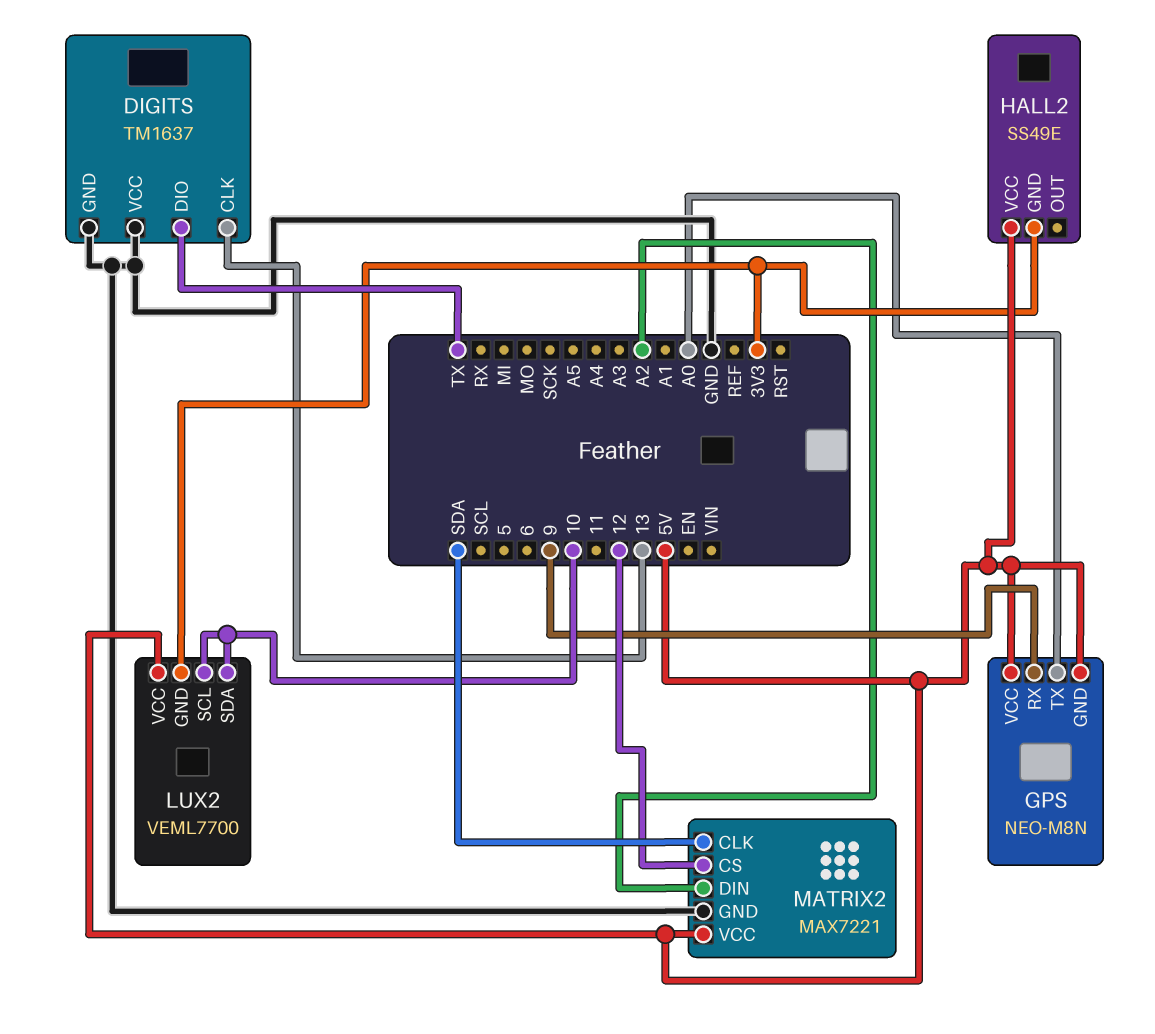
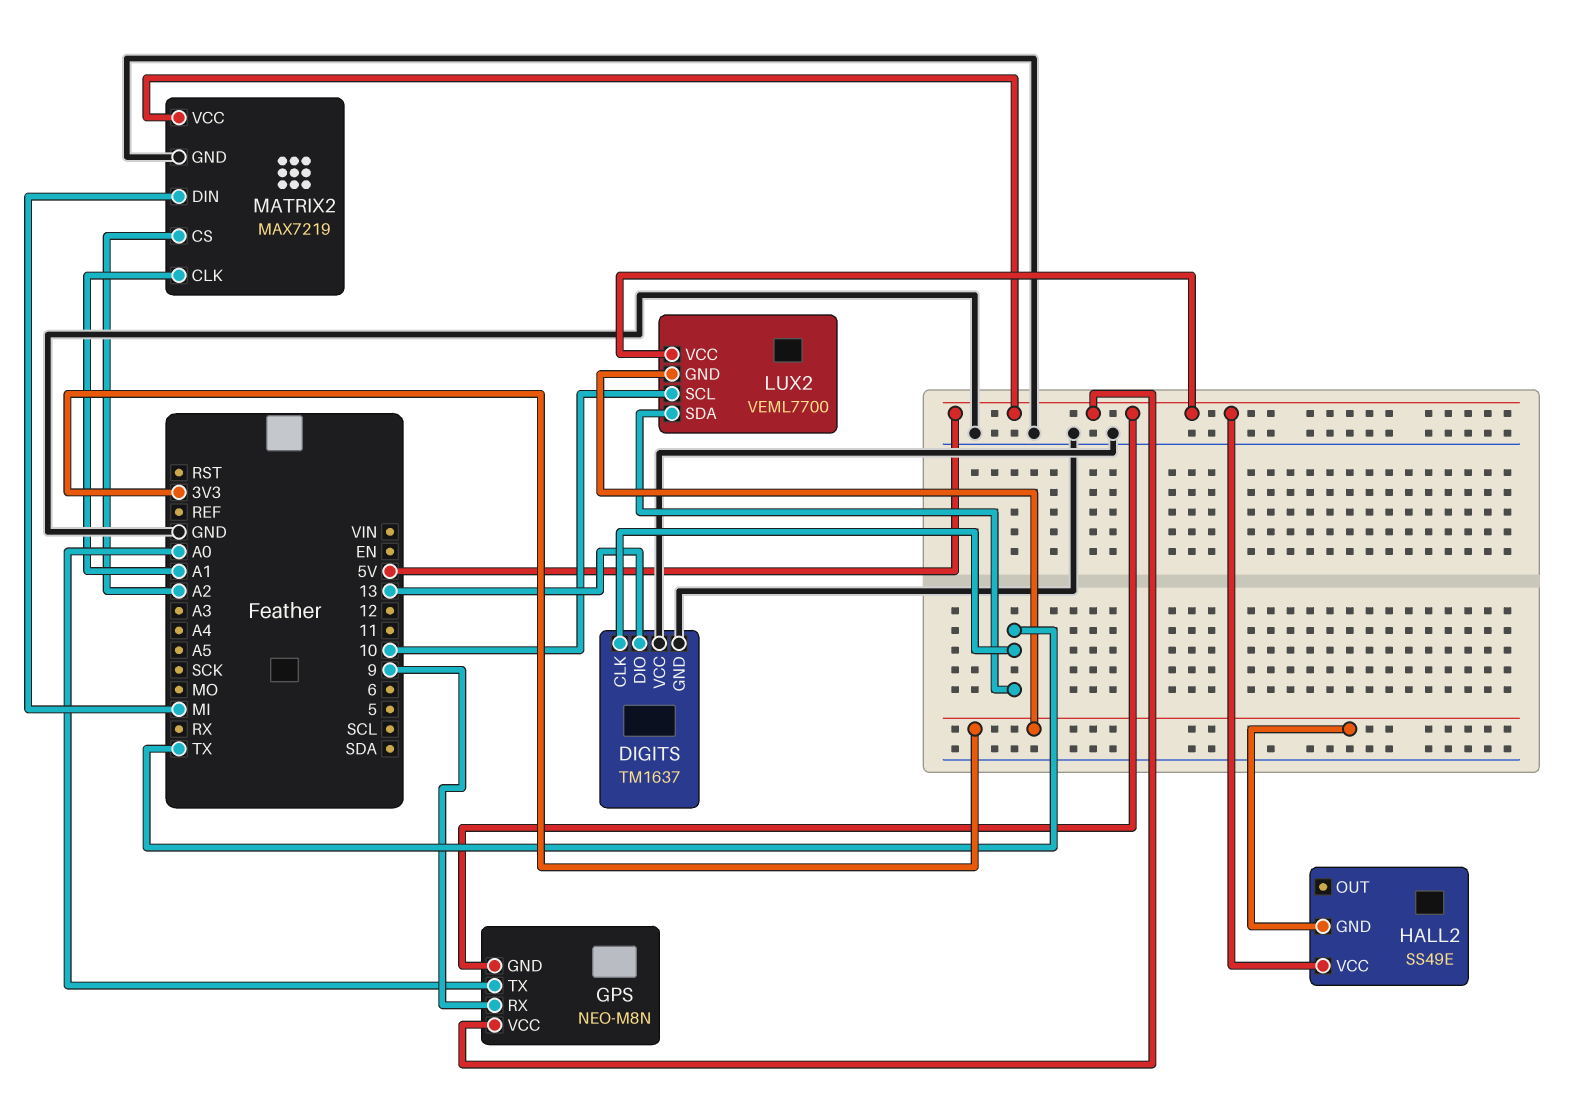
DIGITS pin CLK: 13 -> TX
DIGITS pin DIO: TX -> 13
LUX2 pin SDA: 10 -> TX
MATRIX2: MAX7221 -> MAX7219
MATRIX2 pin CLK: SDA -> A1
MATRIX2 pin CS: 12 -> A2
MATRIX2 pin DIN: A2 -> MI

